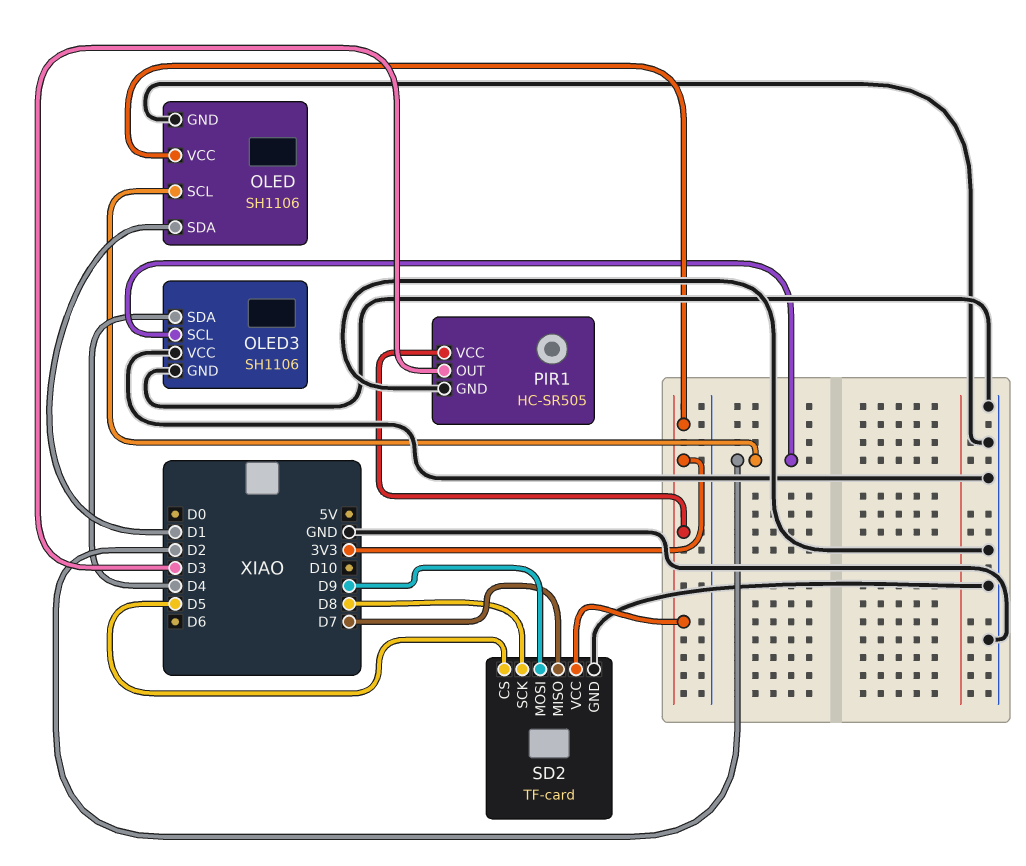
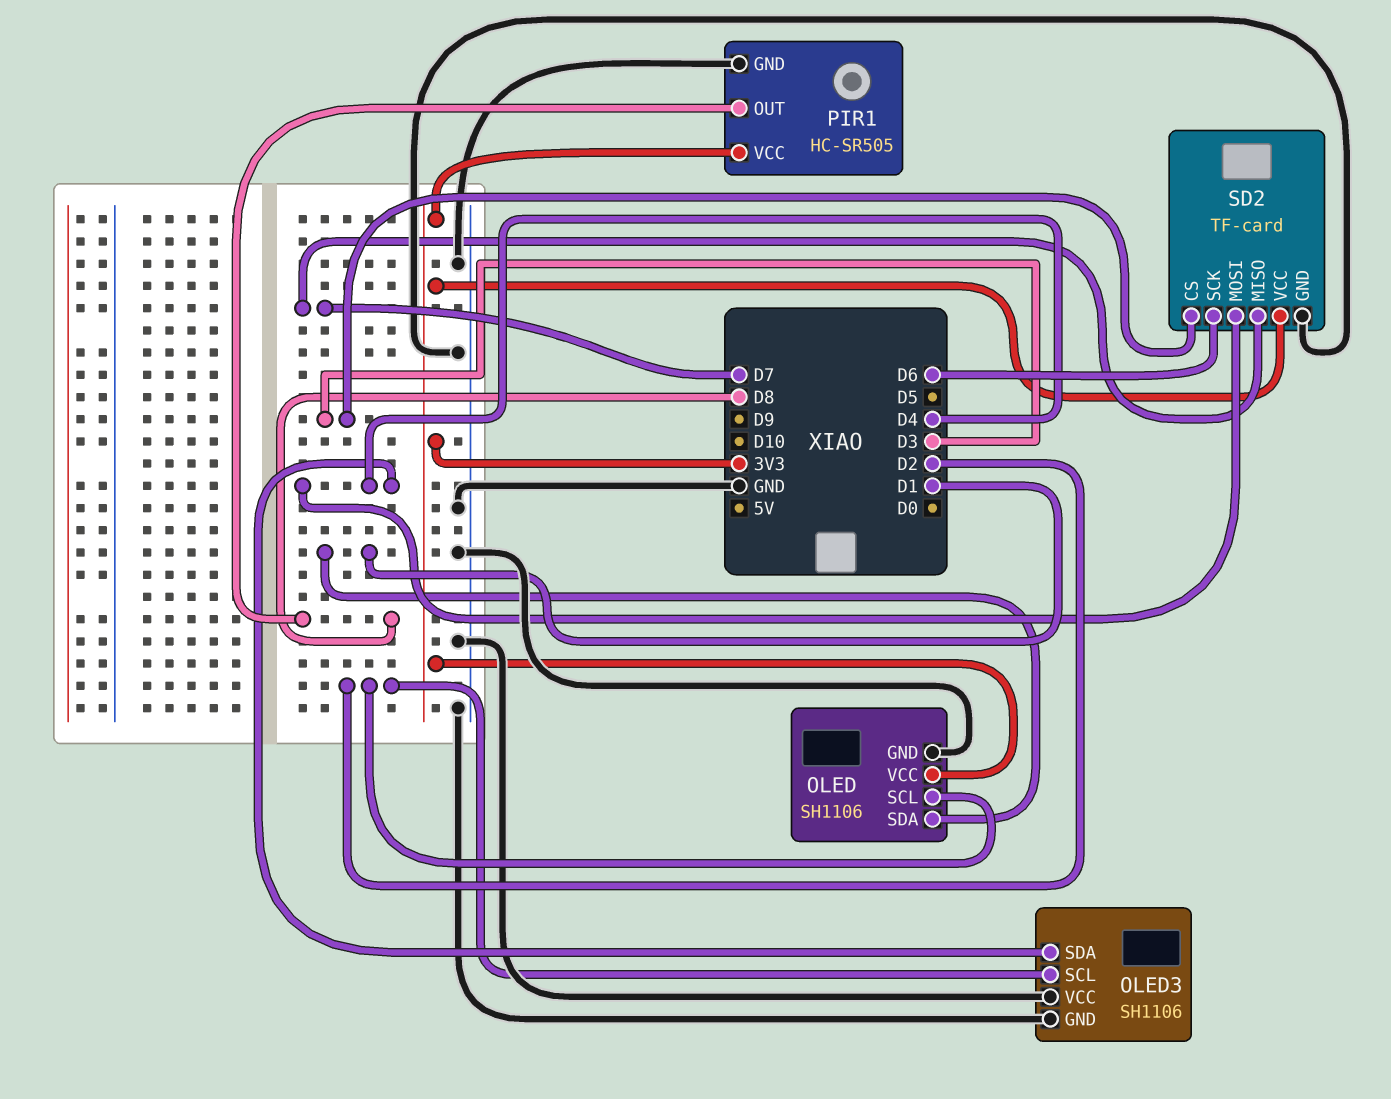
PIR1 pin OUT: D3 -> D8
SD2 pin CS: D5 -> D3
SD2 pin MOSI: D9 -> D4
SD2 pin SCK: D8 -> D6

